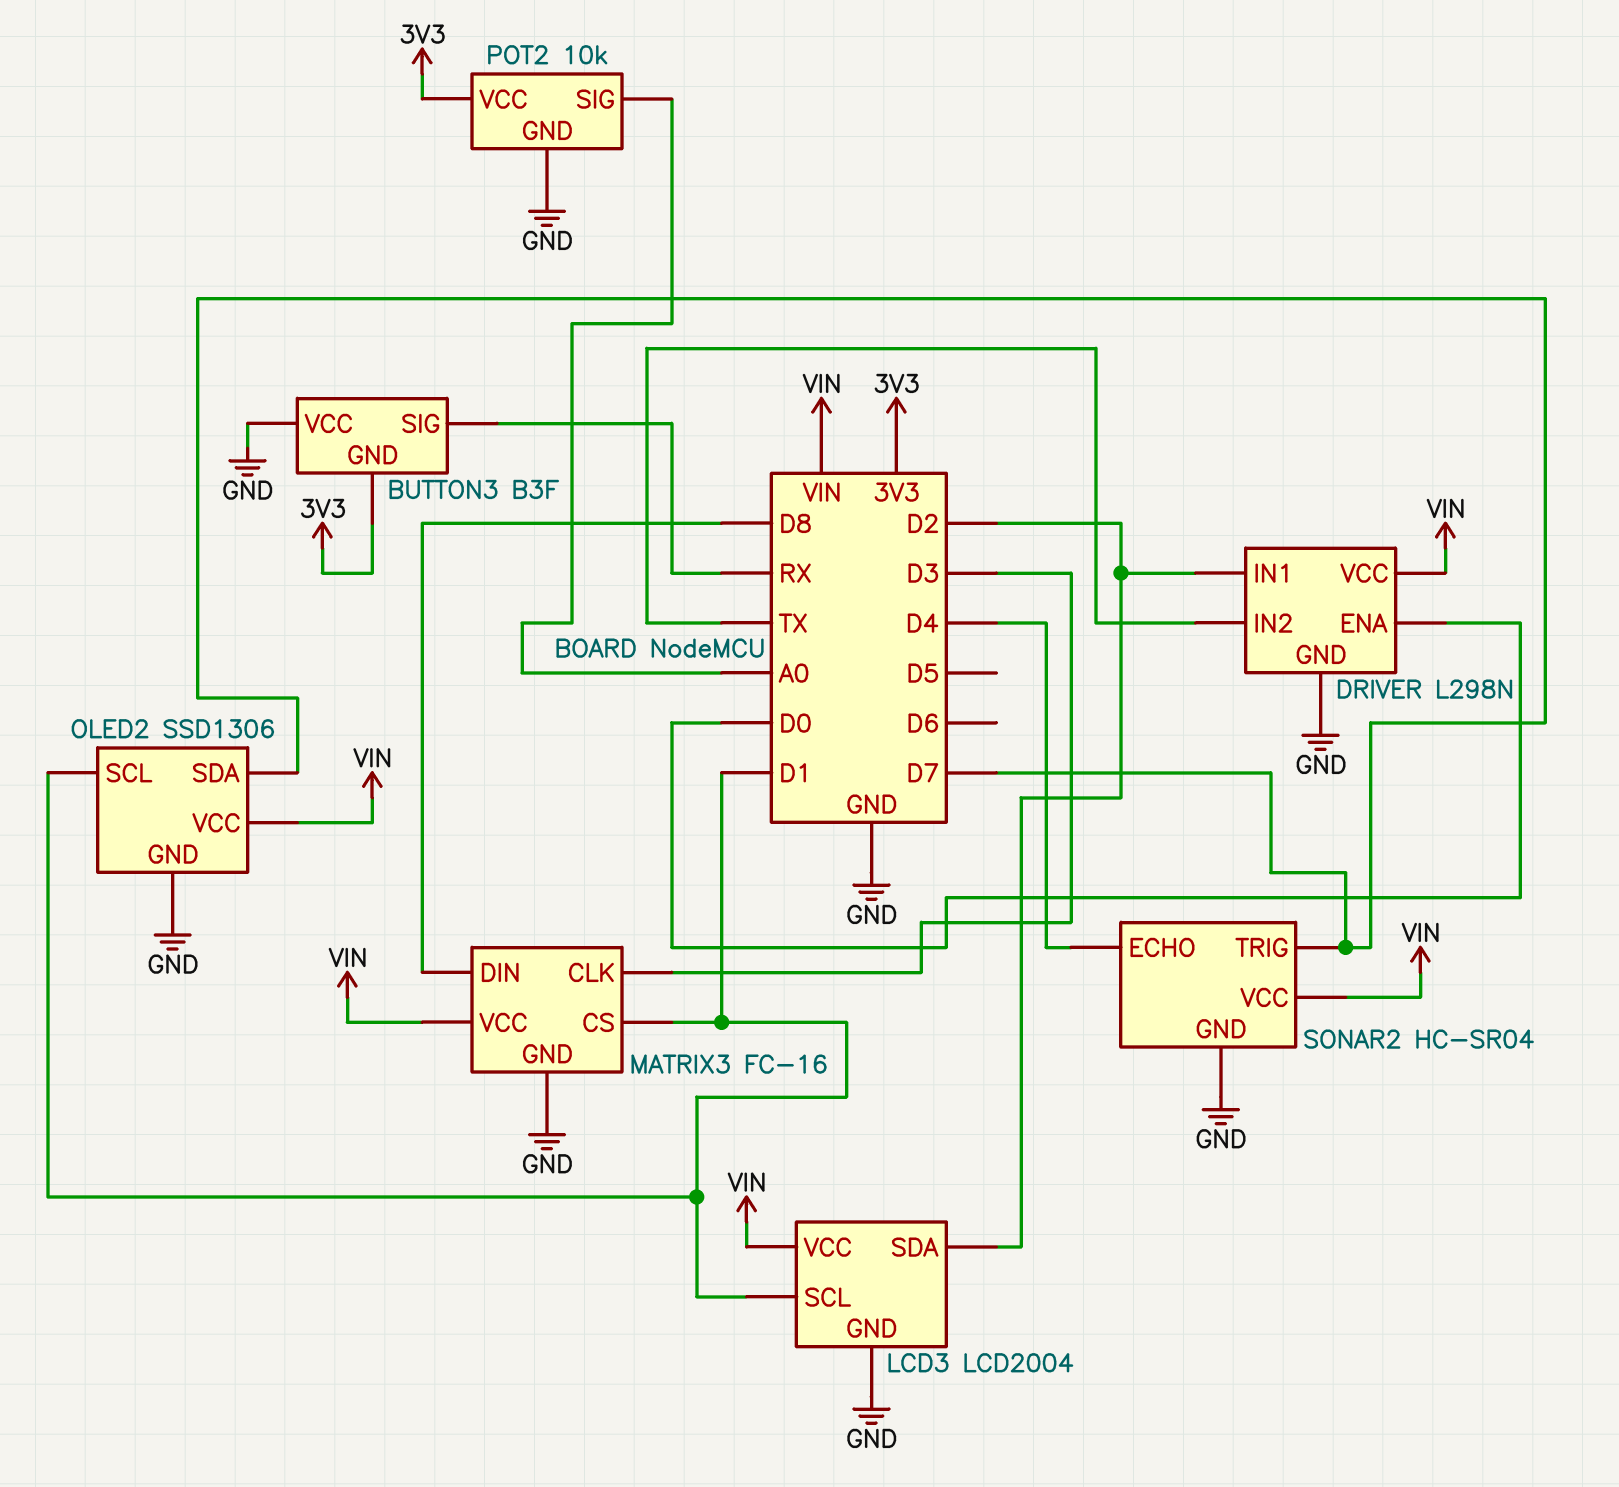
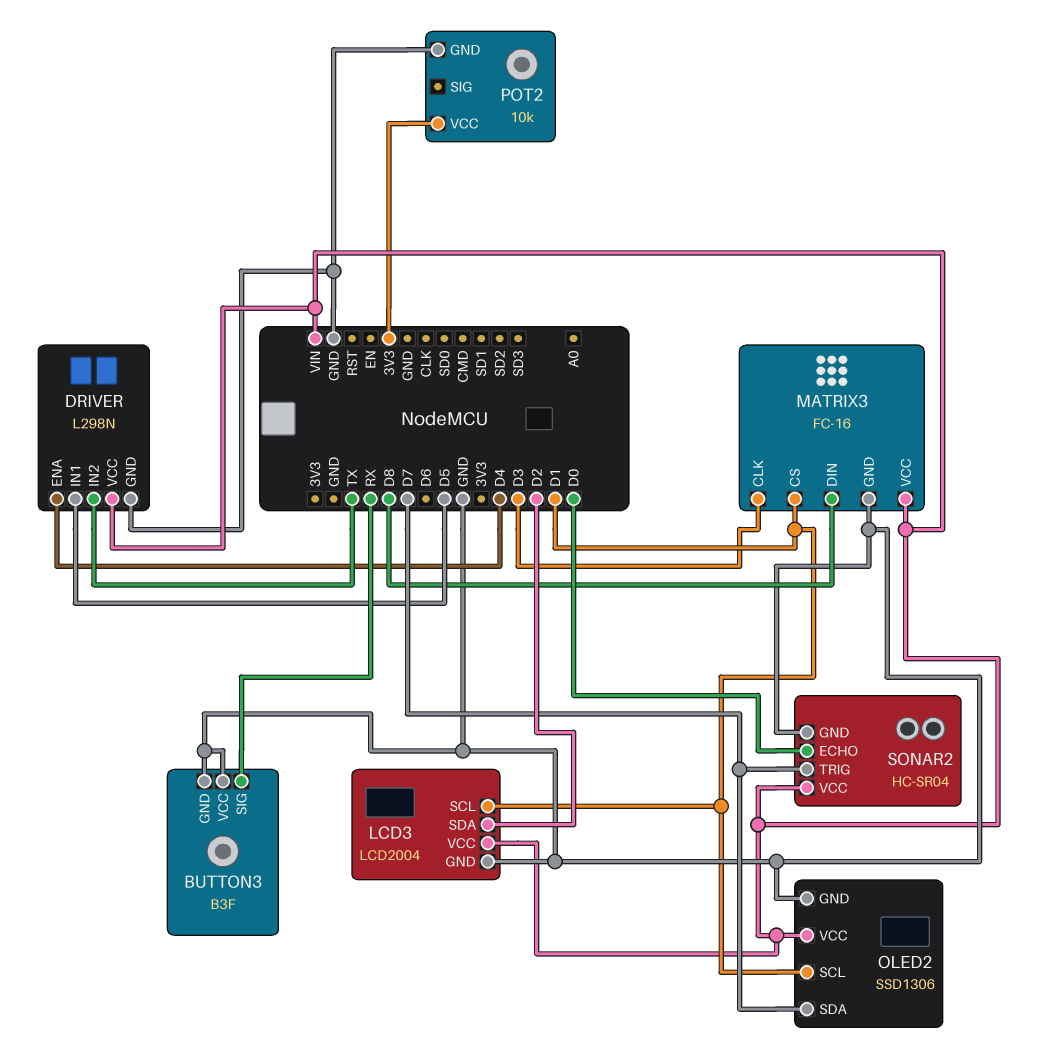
BUTTON3 pin GND: 3V3 -> GND
DRIVER pin ENA: D0 -> D4
DRIVER pin IN1: D2 -> D5
POT2 pin SIG: A0 -> none
SONAR2 pin ECHO: D4 -> D0

